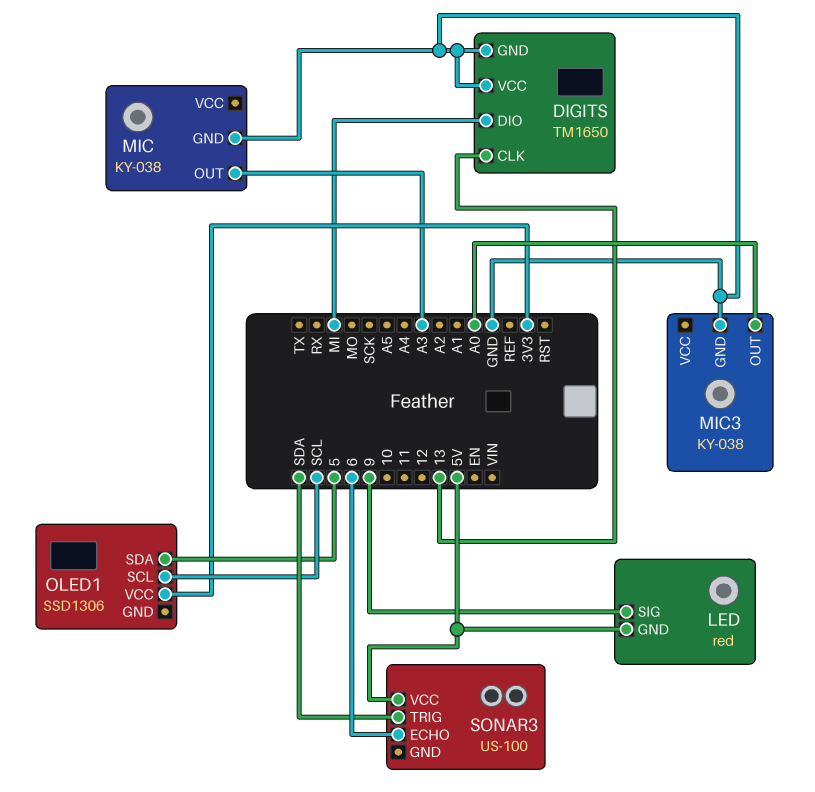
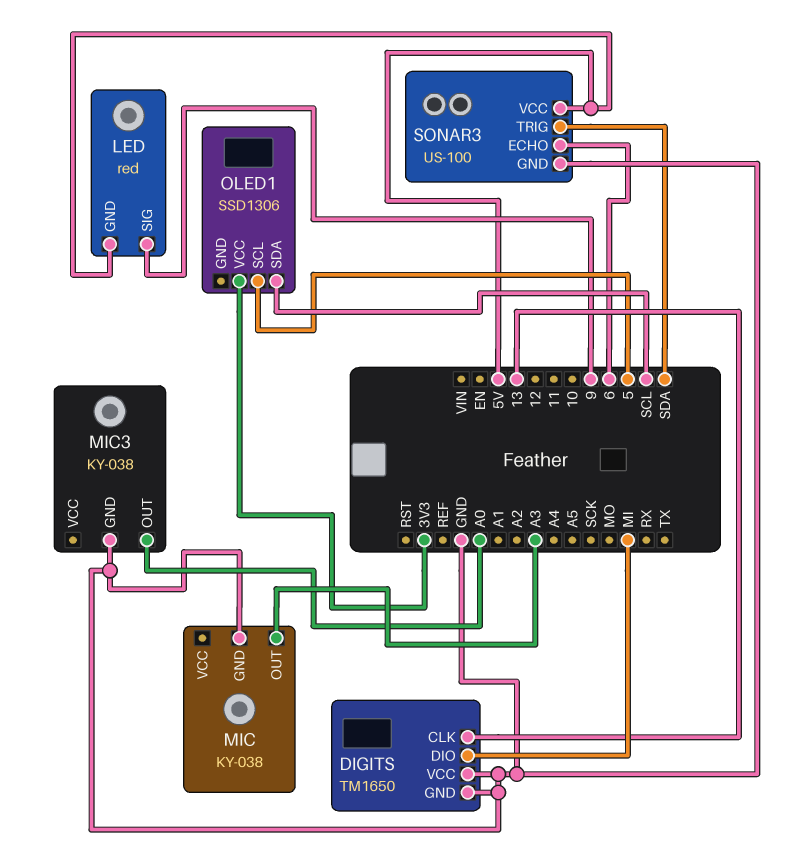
OLED1 pin SCL: SCL -> 5
OLED1 pin SDA: 5 -> SCL
SONAR3 pin GND: none -> GND

